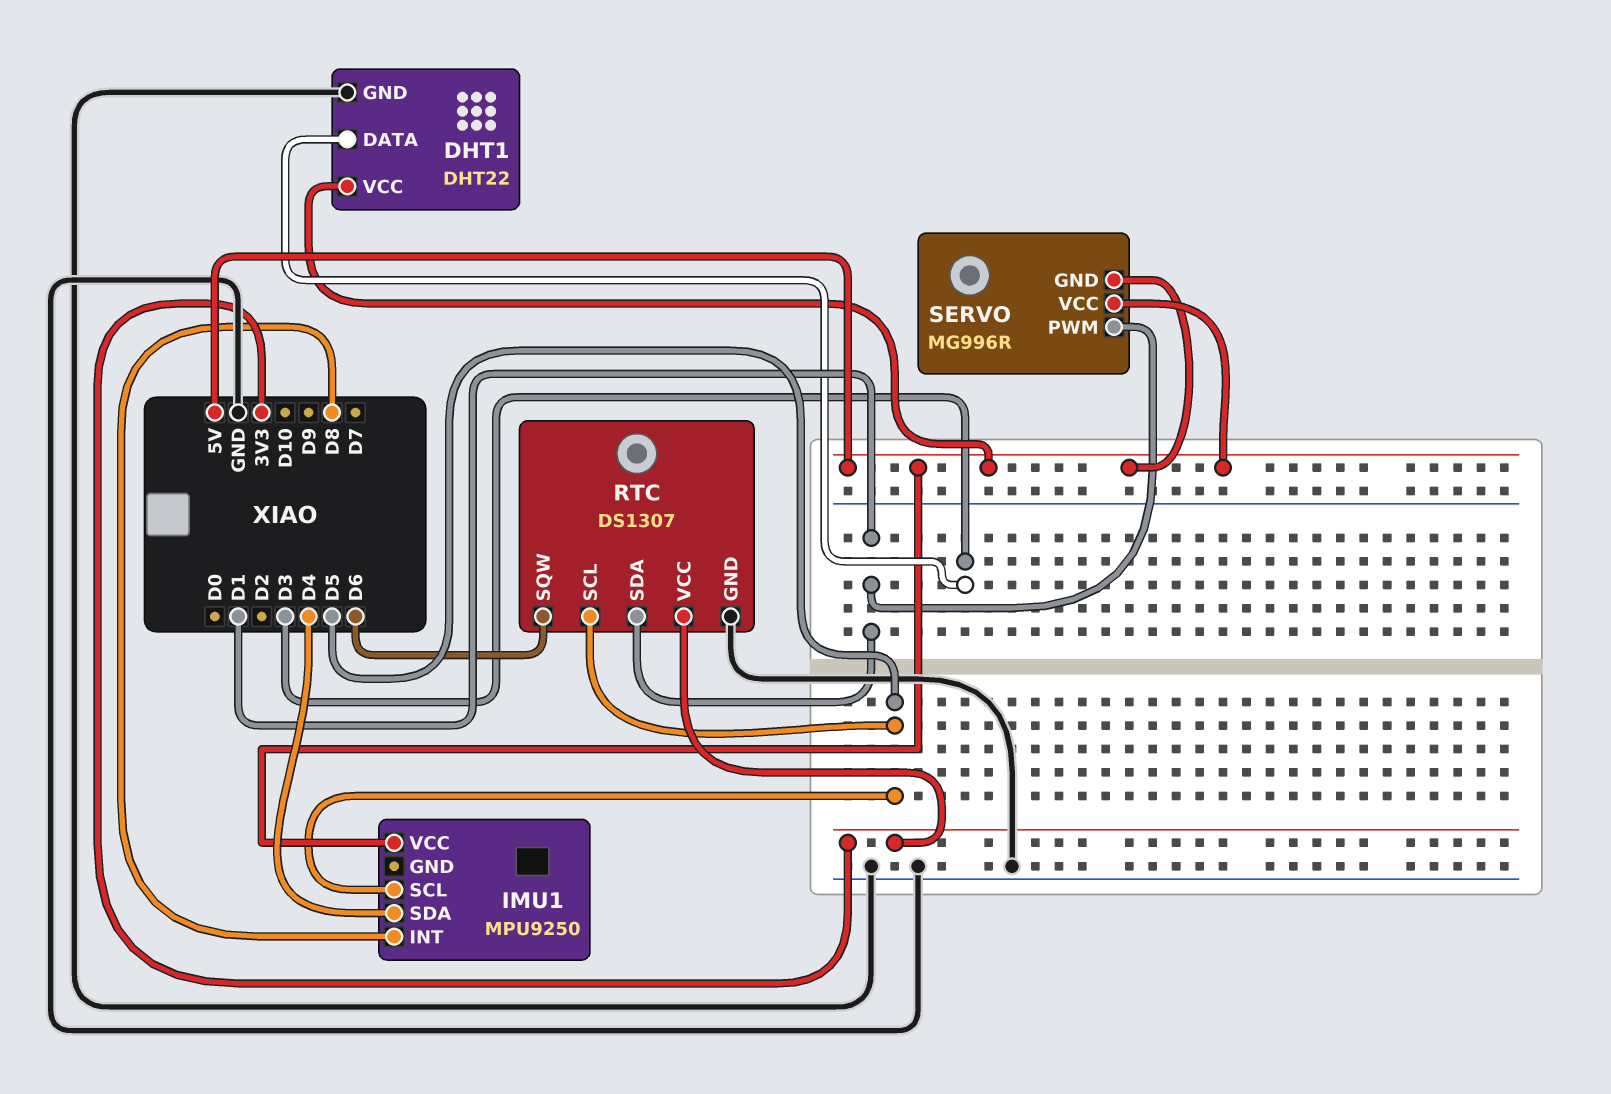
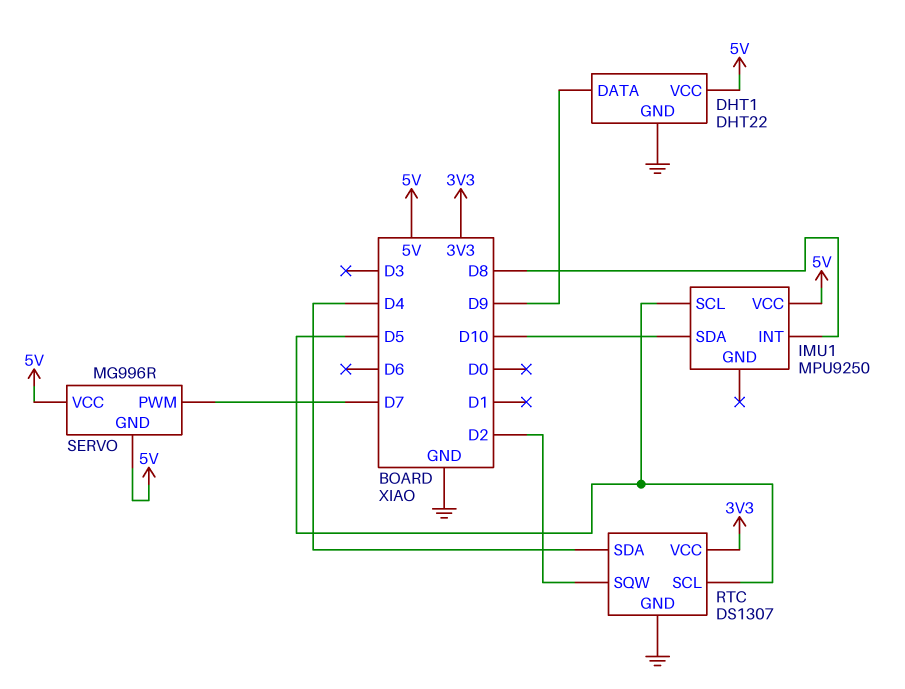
DHT1 pin DATA: D3 -> D9
IMU1 pin SDA: D4 -> D10
RTC pin SDA: D1 -> D4
RTC pin SQW: D6 -> D2
SERVO pin PWM: D1 -> D7

